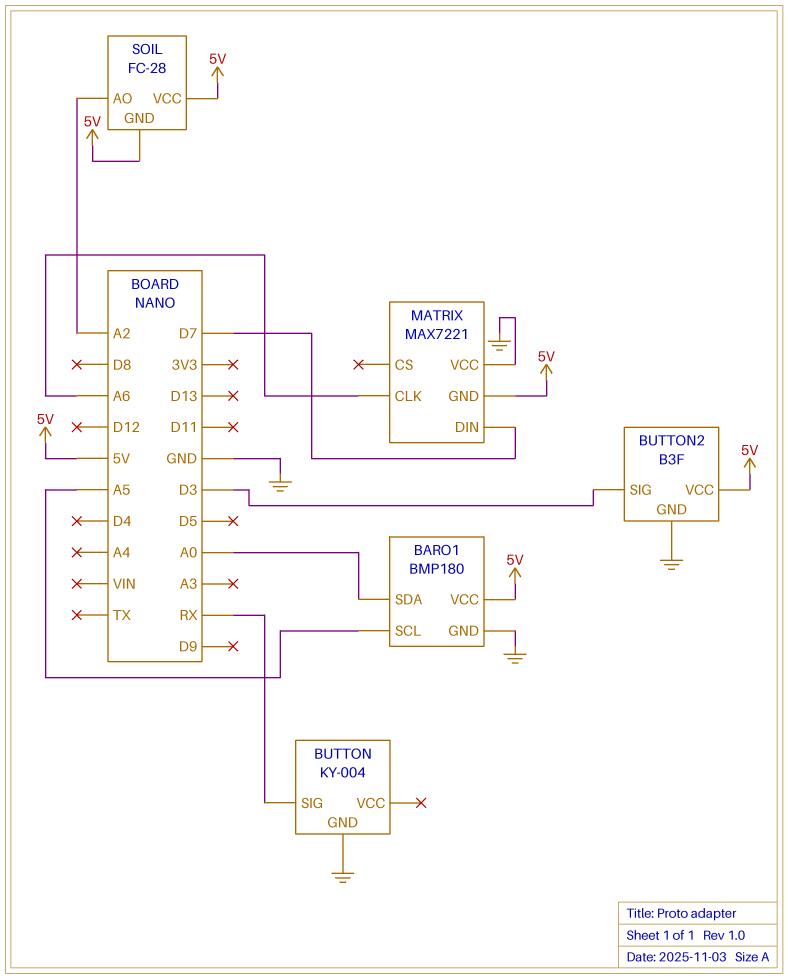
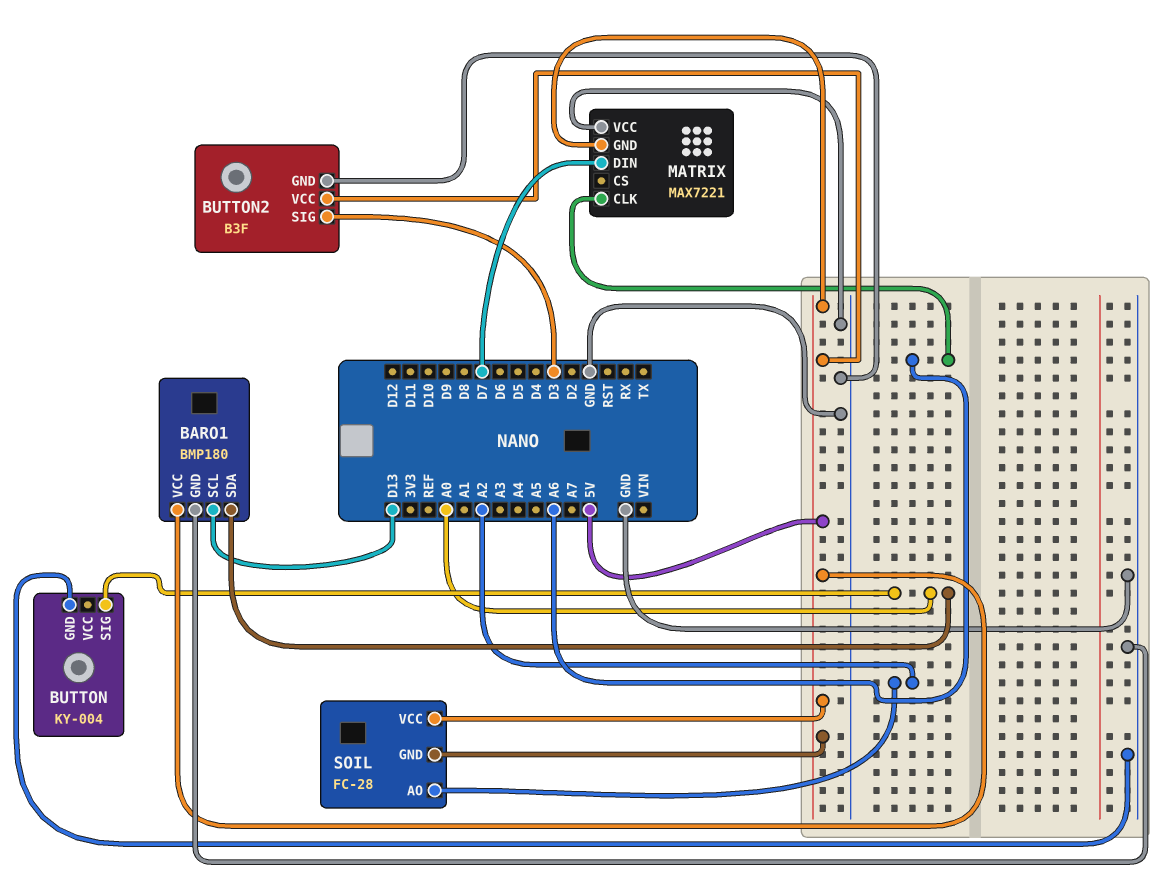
BARO1 pin SCL: A5 -> D13
BUTTON pin SIG: RX -> A0

